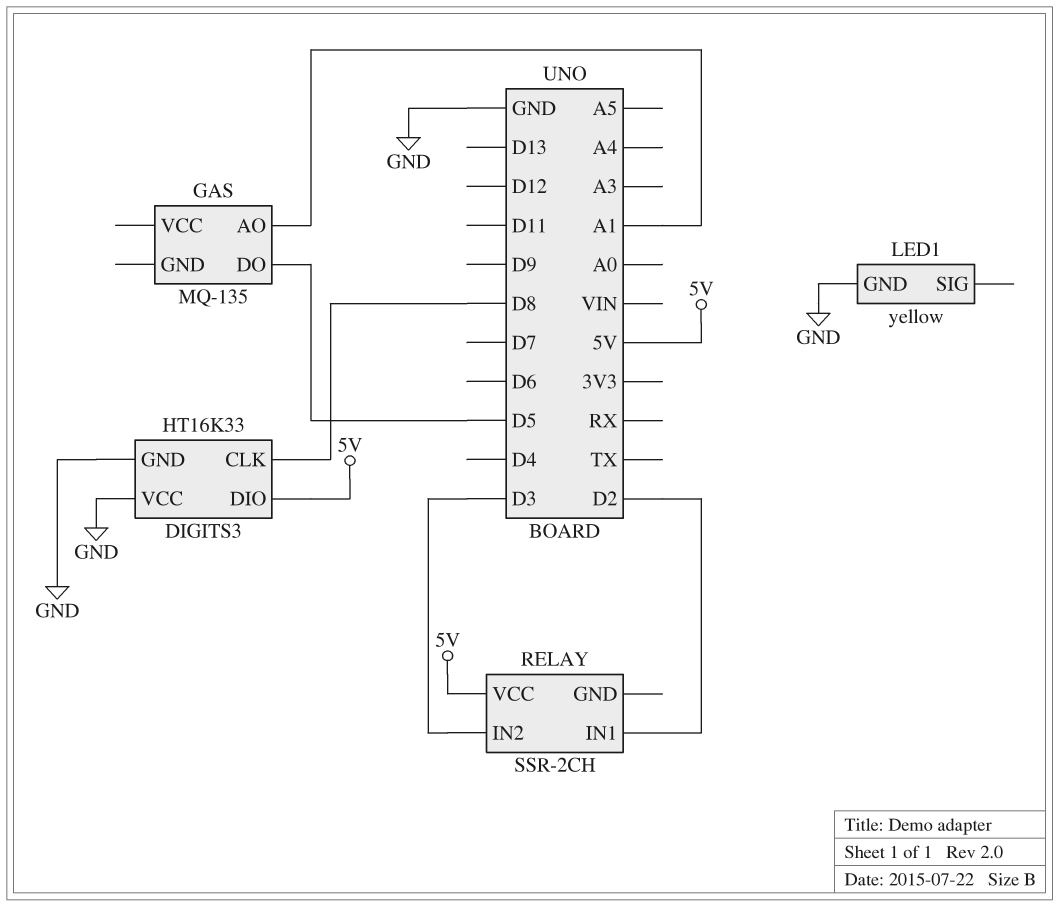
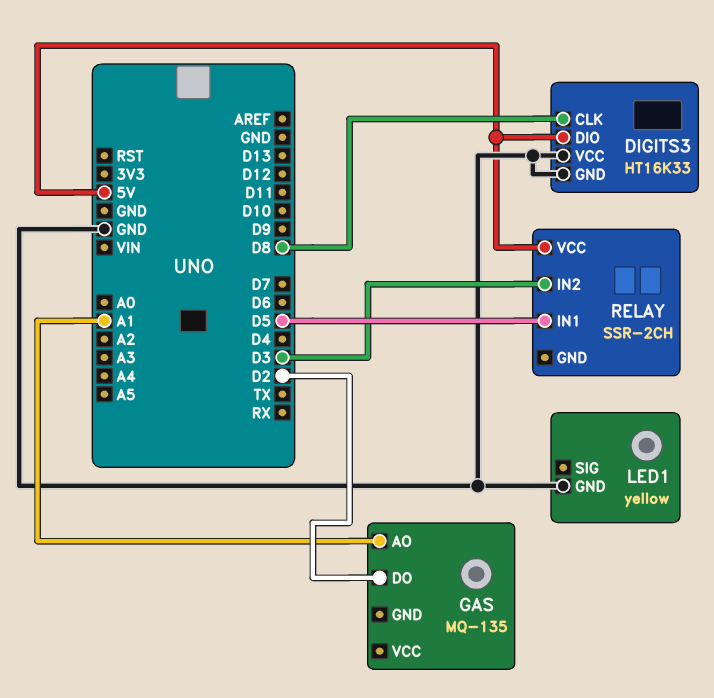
GAS pin DO: D5 -> D2
RELAY pin IN1: D2 -> D5

